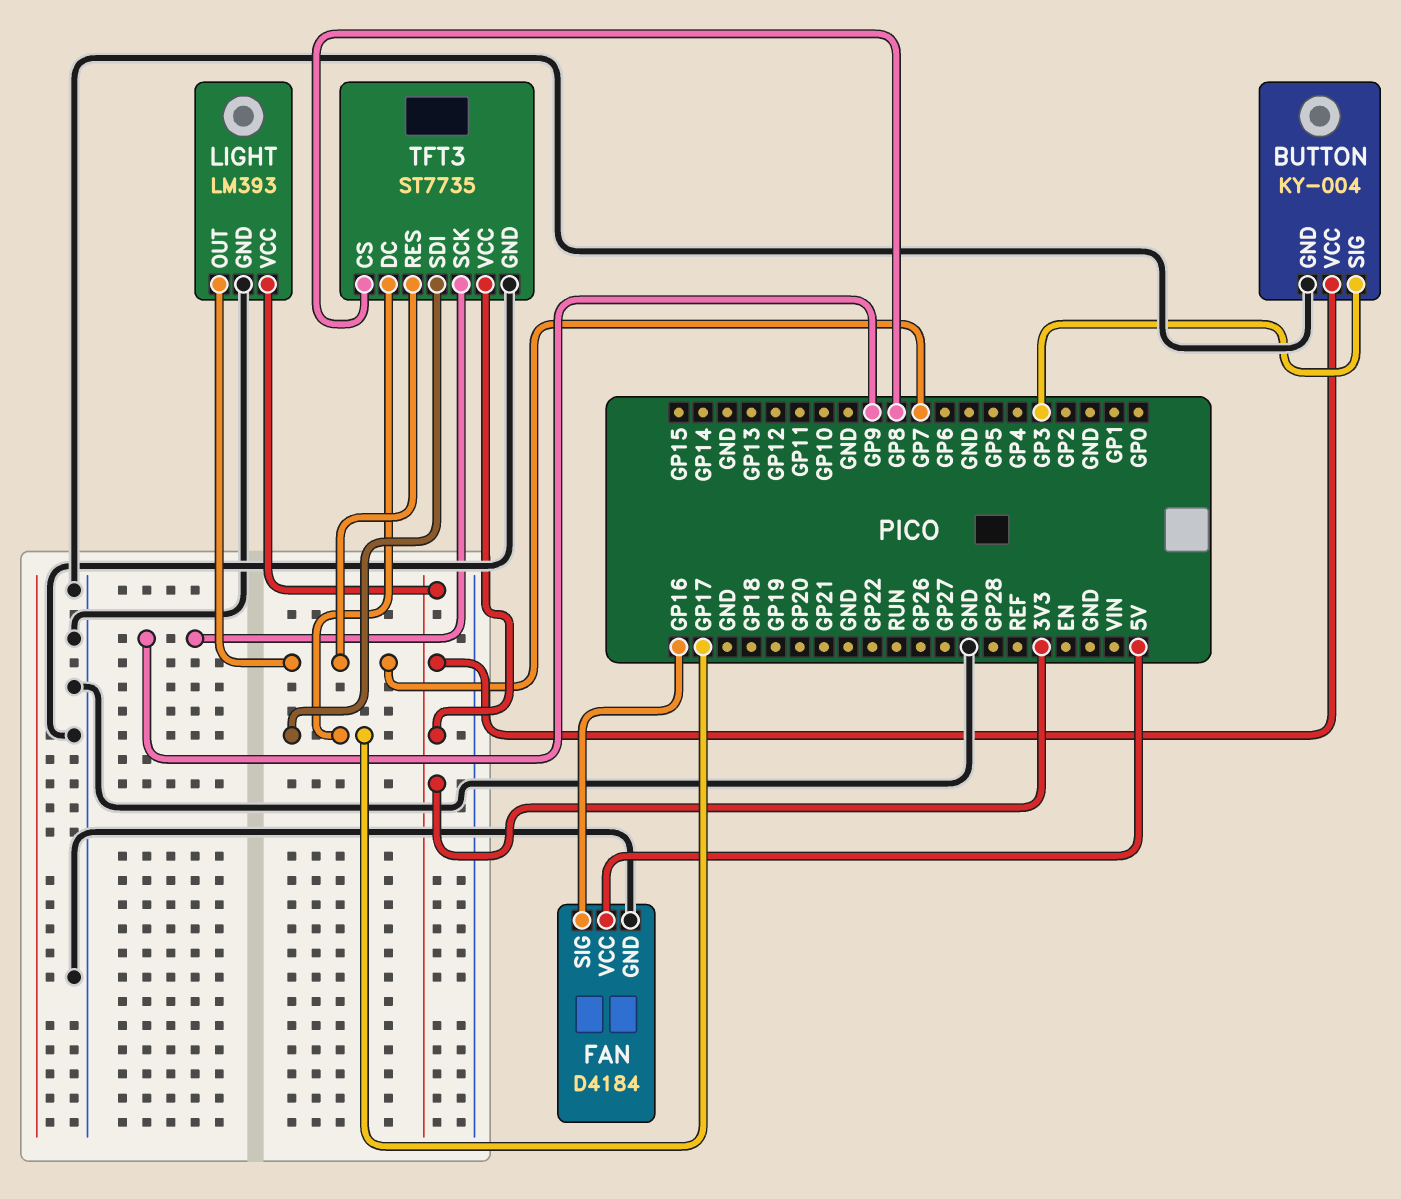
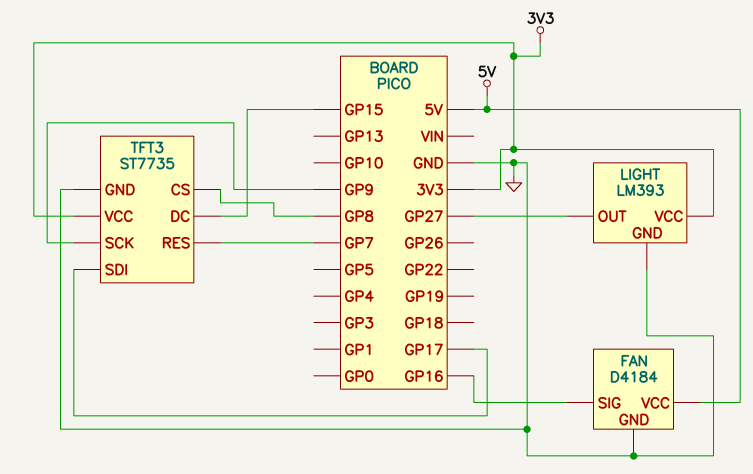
BUTTON: KY-004 -> none
BUTTON pin GND: GND -> none
BUTTON pin SIG: GP3 -> none
BUTTON pin VCC: 3V3 -> none
LIGHT pin OUT: GP7 -> GP27
TFT3 pin DC: GP17 -> GP15

